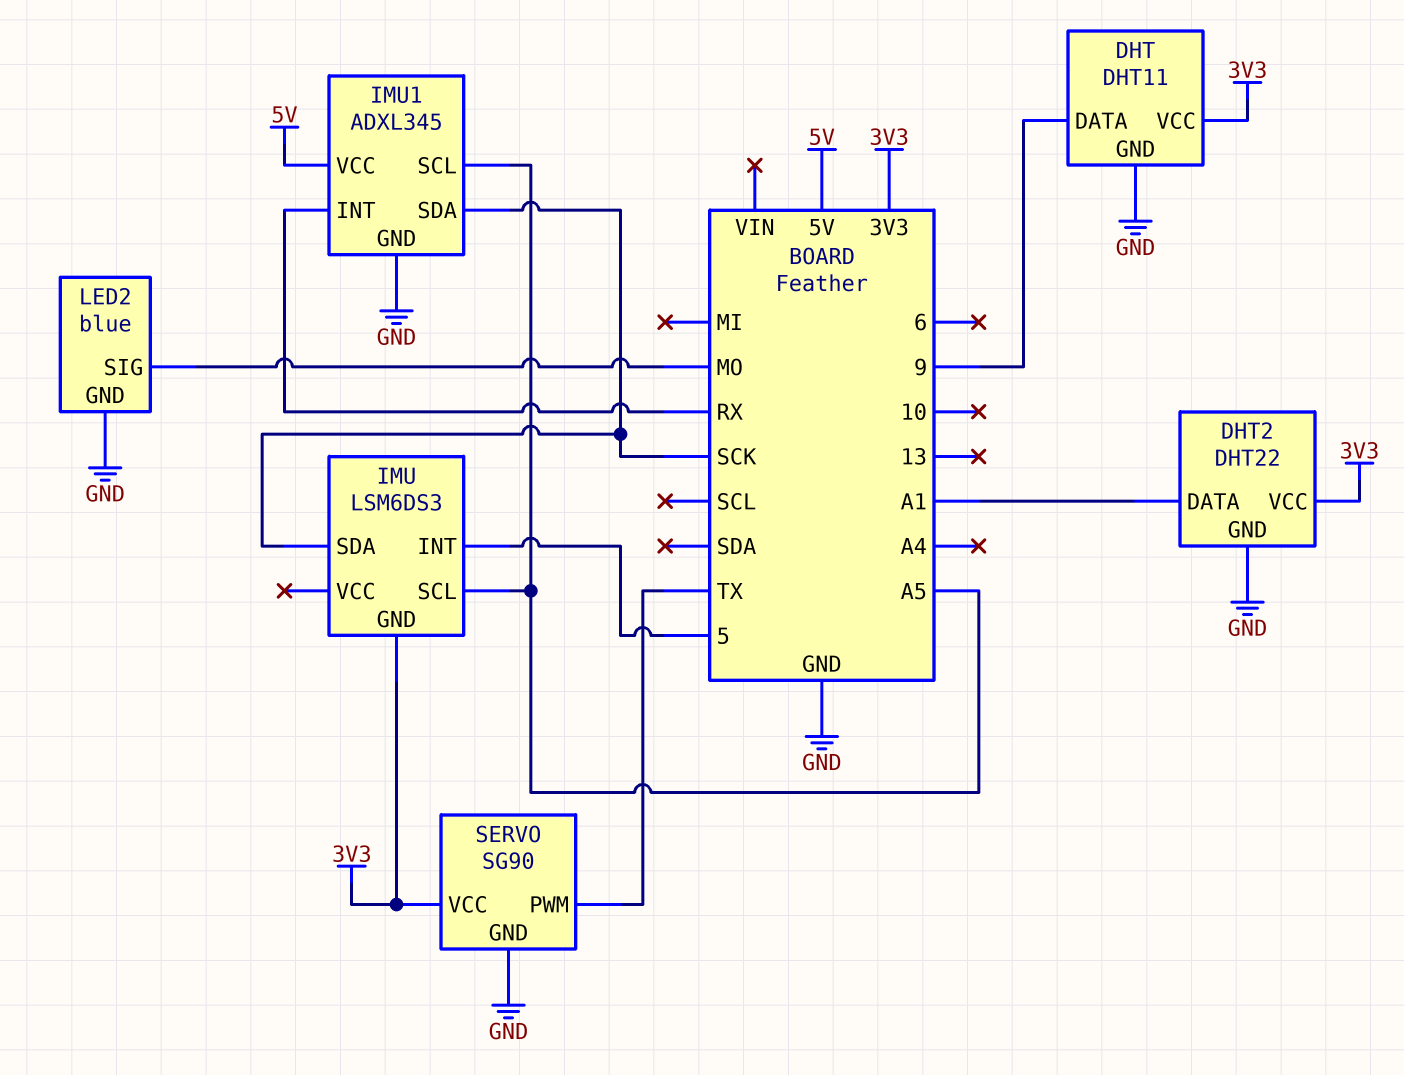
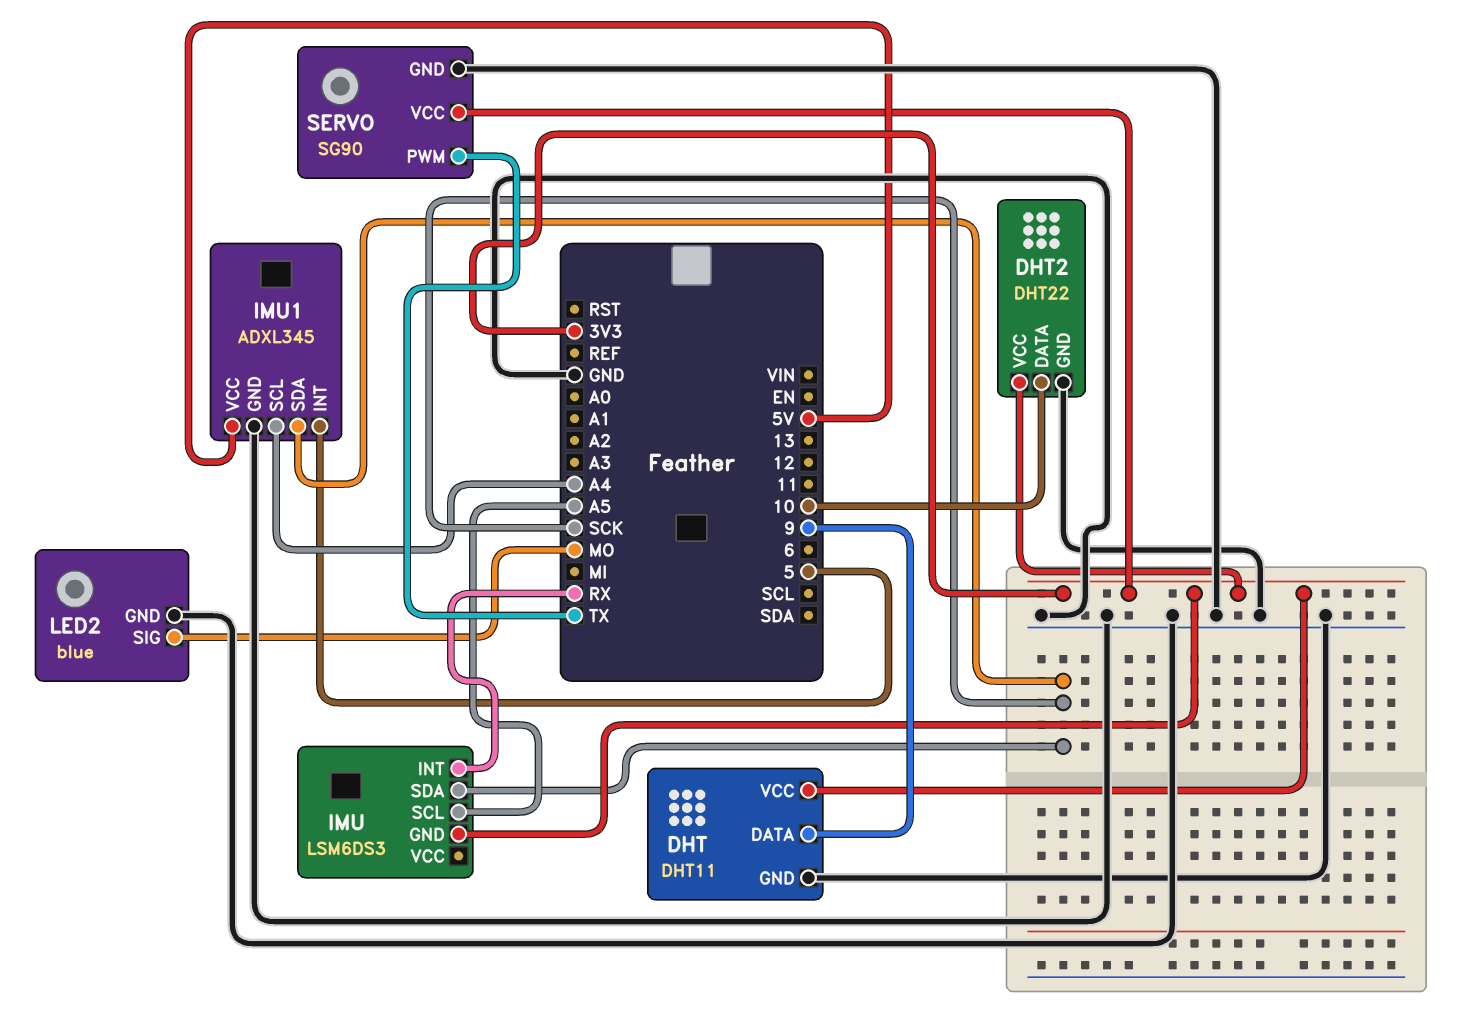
DHT2 pin DATA: A1 -> 10
IMU pin INT: 5 -> RX
IMU1 pin INT: RX -> 5
IMU1 pin SCL: A5 -> A4

